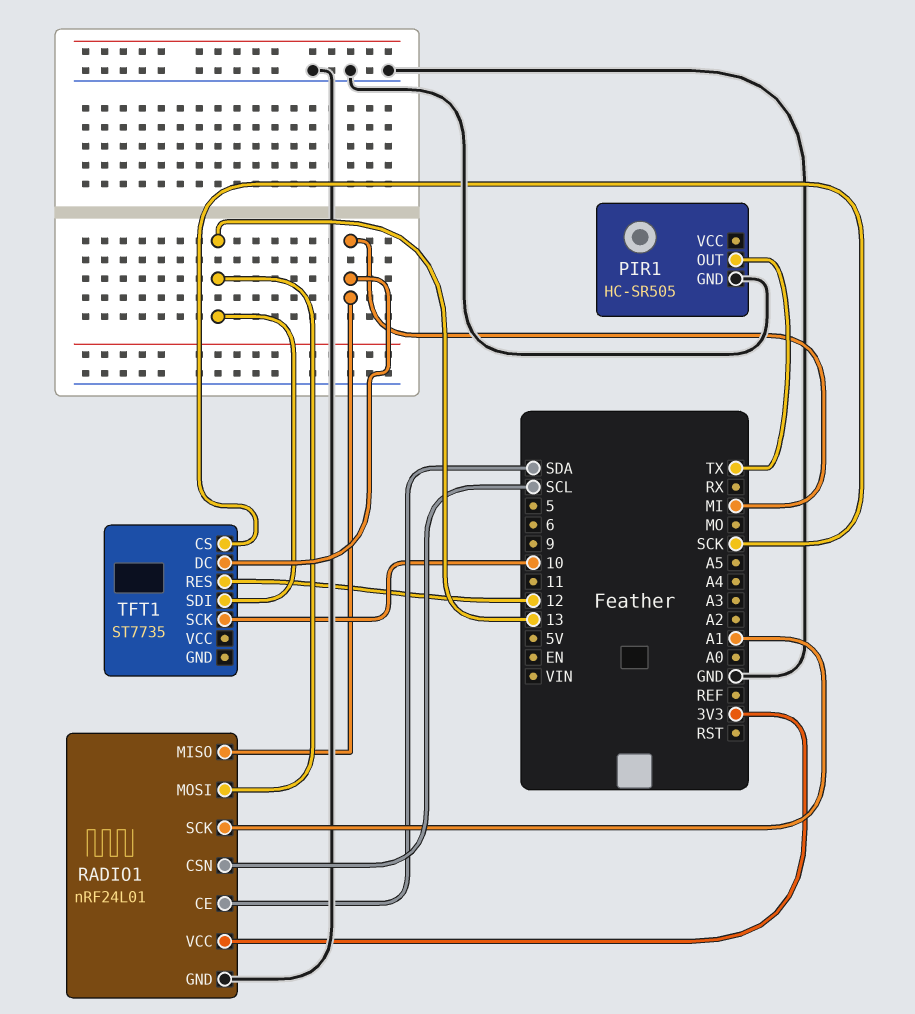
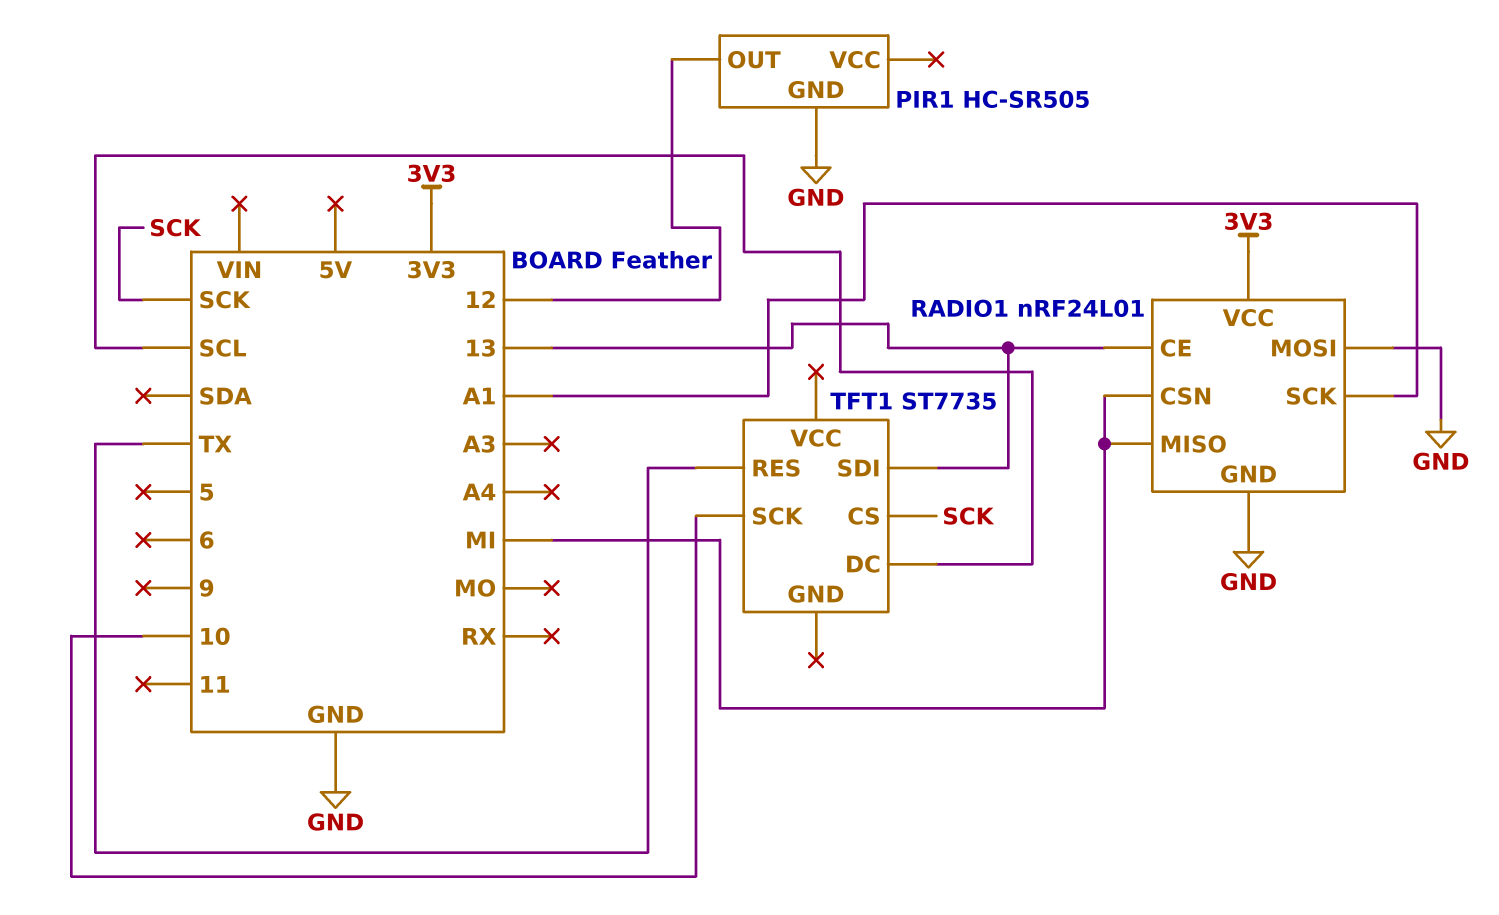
PIR1 pin OUT: TX -> 12
RADIO1 pin CE: SDA -> 13
RADIO1 pin CSN: SCL -> MI
RADIO1 pin MOSI: 13 -> GND
TFT1 pin DC: MI -> SCL
TFT1 pin RES: 12 -> TX

